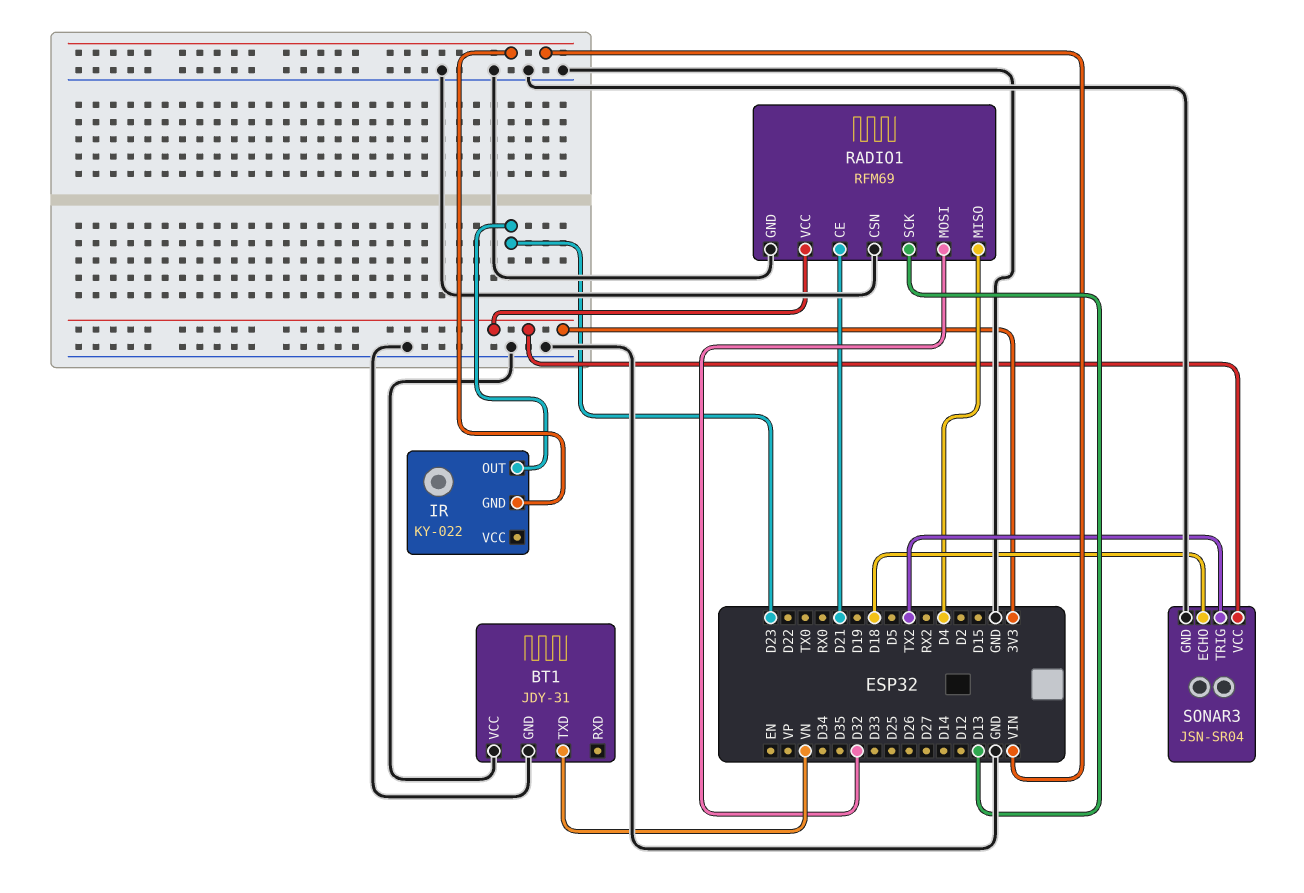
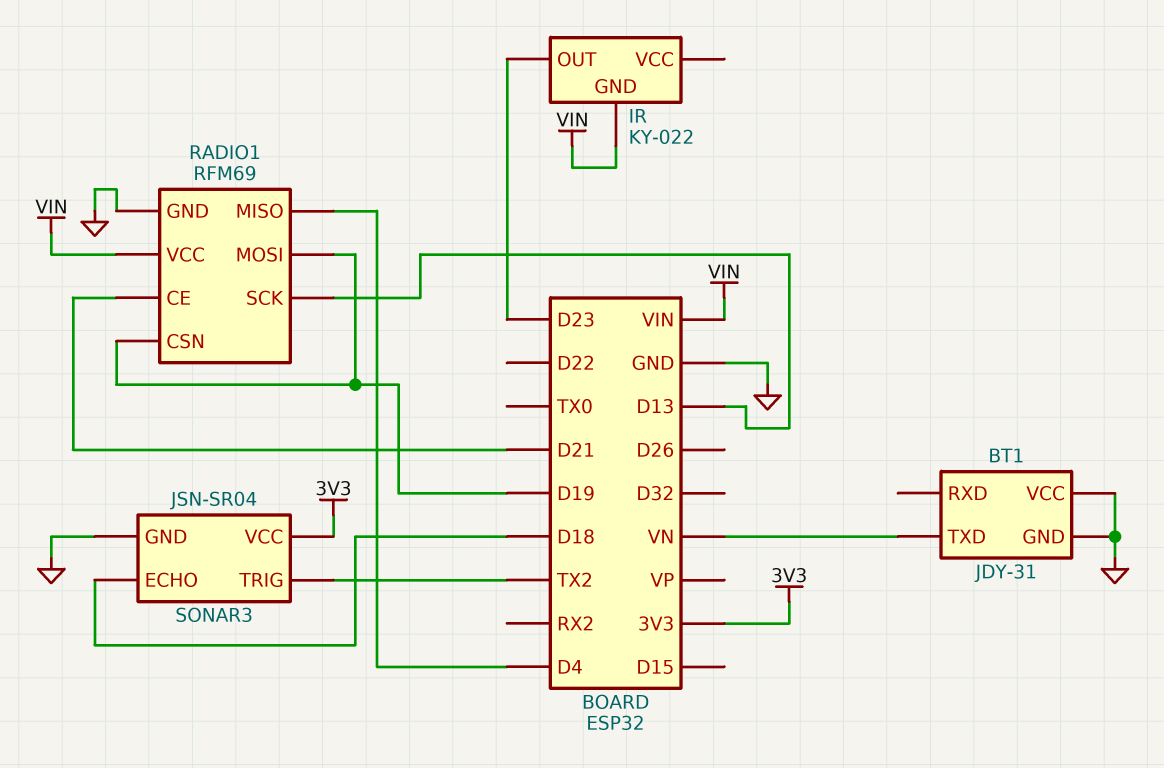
RADIO1 pin CSN: GND -> D19
RADIO1 pin MOSI: D32 -> D19
RADIO1 pin VCC: 3V3 -> VIN

